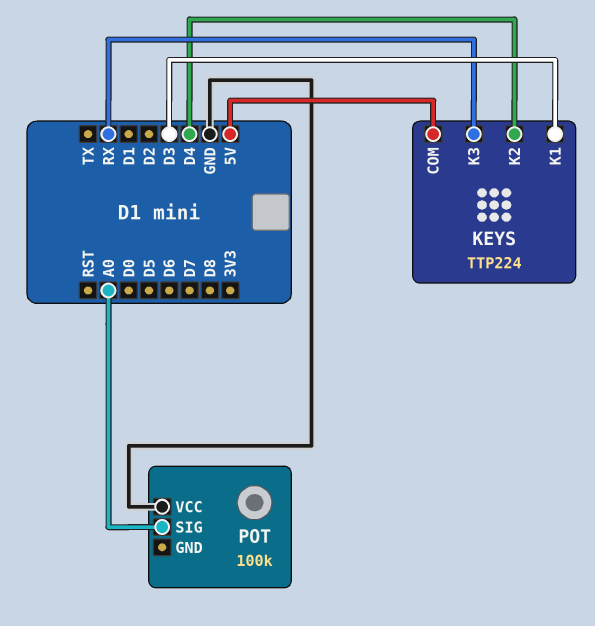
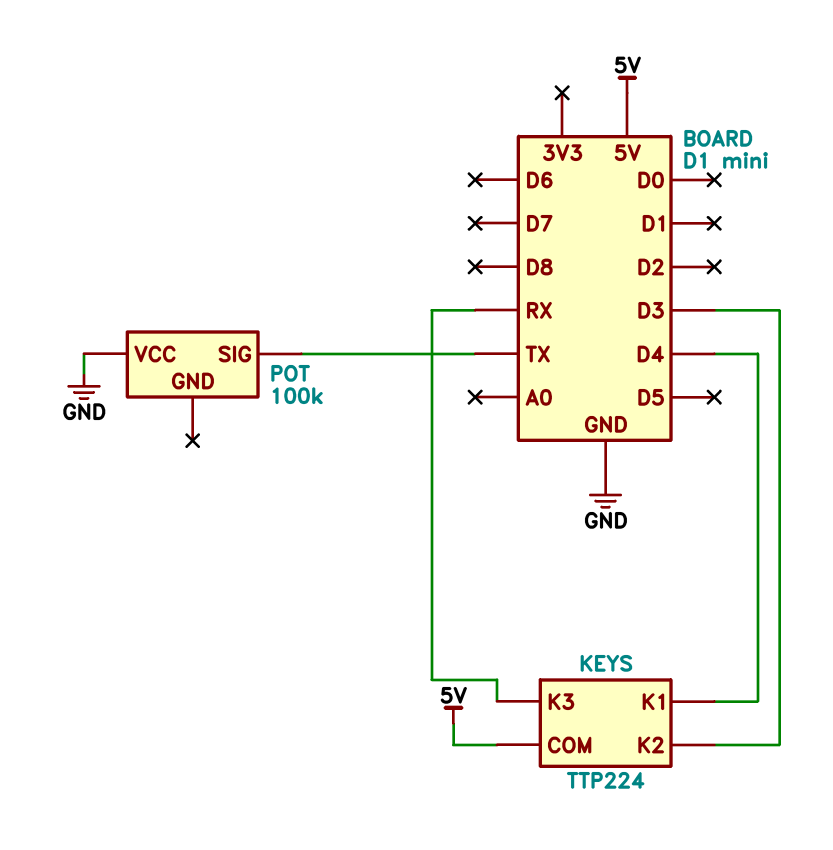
KEYS pin K1: D3 -> D4
KEYS pin K2: D4 -> D3
POT pin SIG: A0 -> TX

